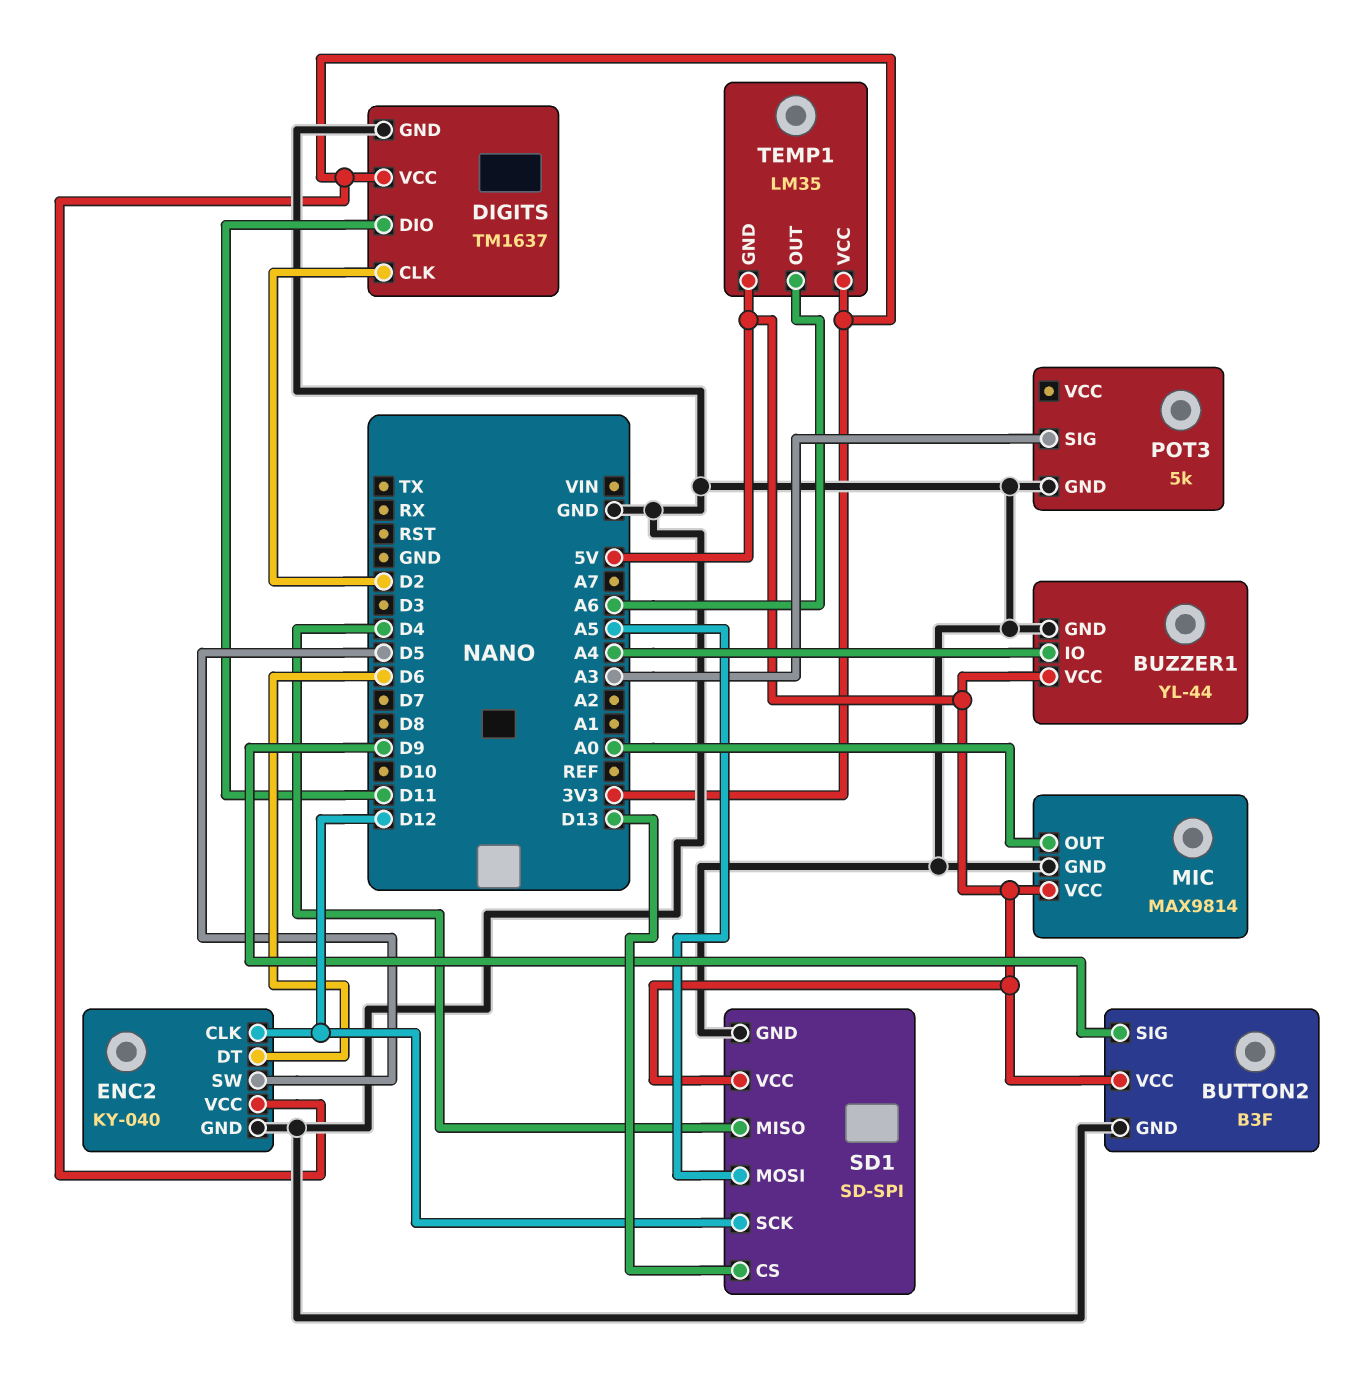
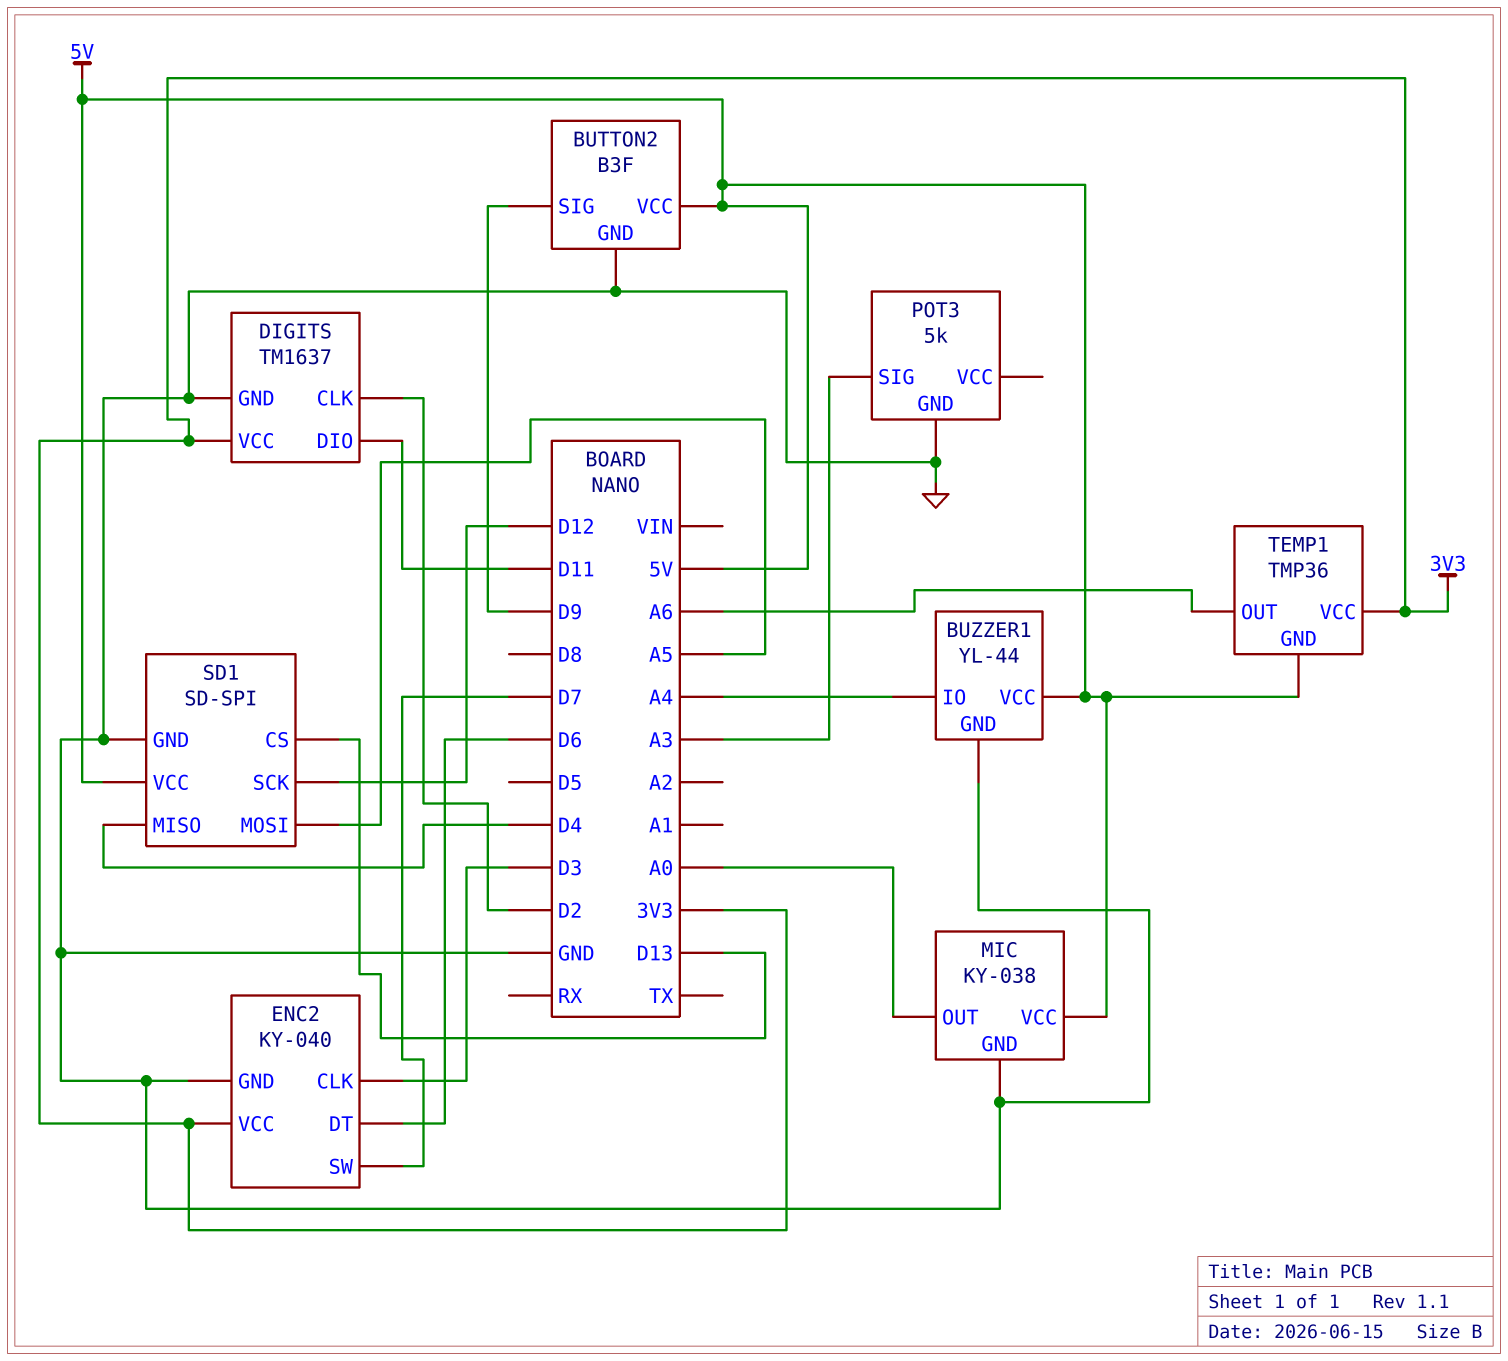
ENC2 pin CLK: D12 -> D3
ENC2 pin SW: D5 -> D7
MIC: MAX9814 -> KY-038
TEMP1: LM35 -> TMP36

